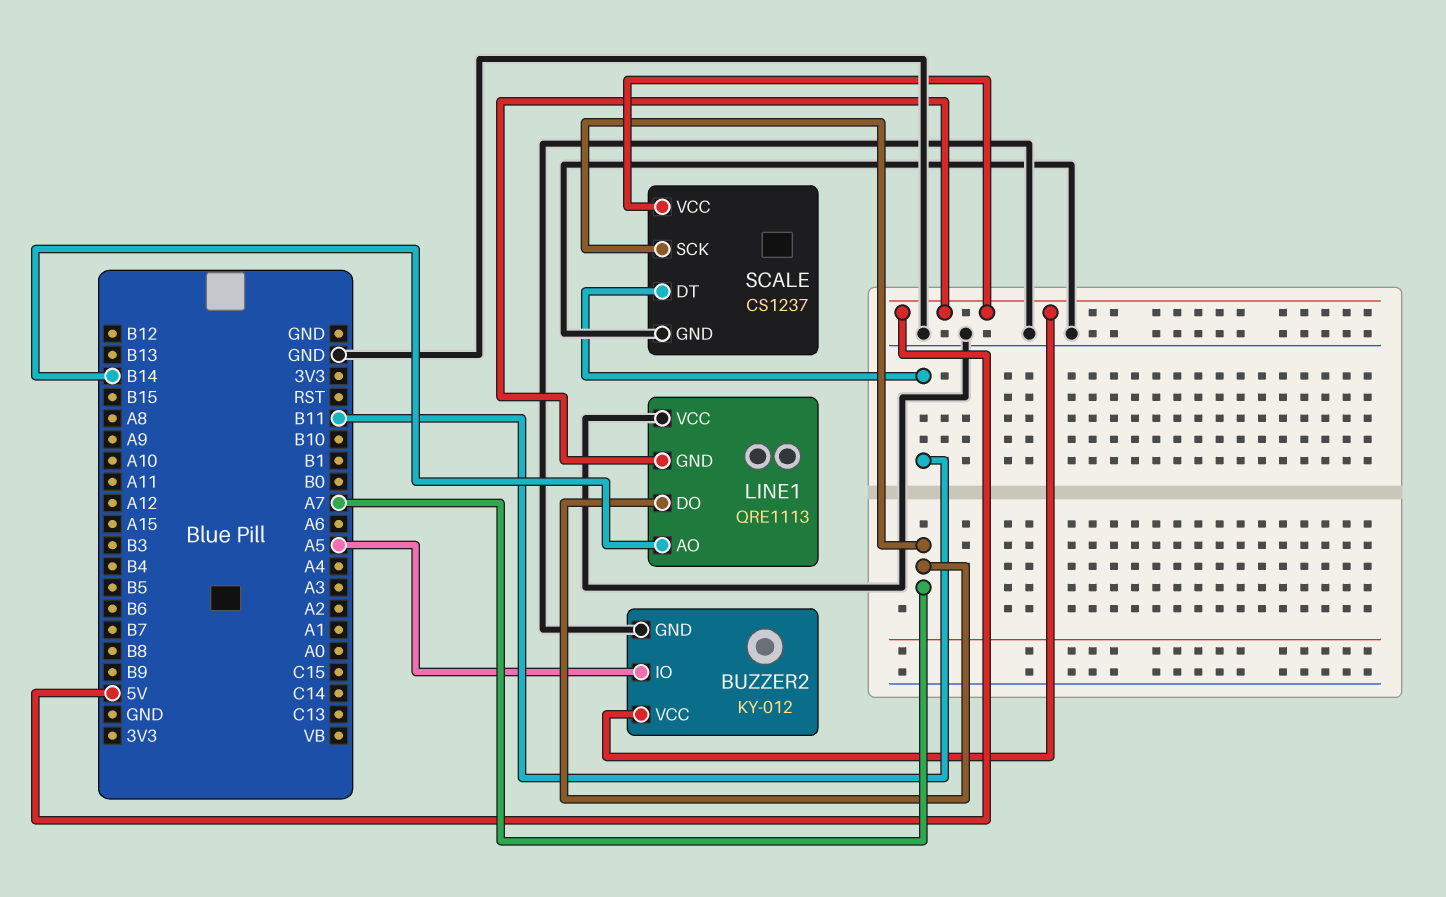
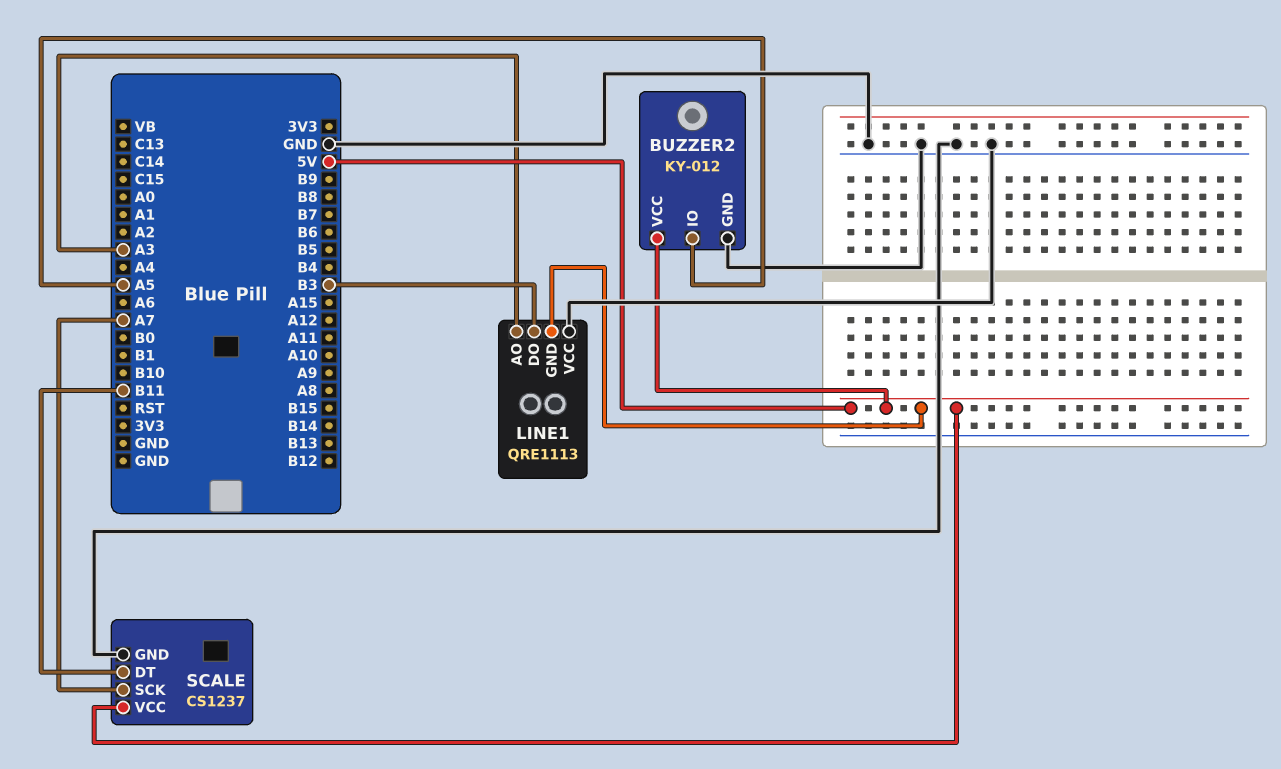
LINE1 pin AO: B14 -> A3
LINE1 pin DO: A7 -> B3

